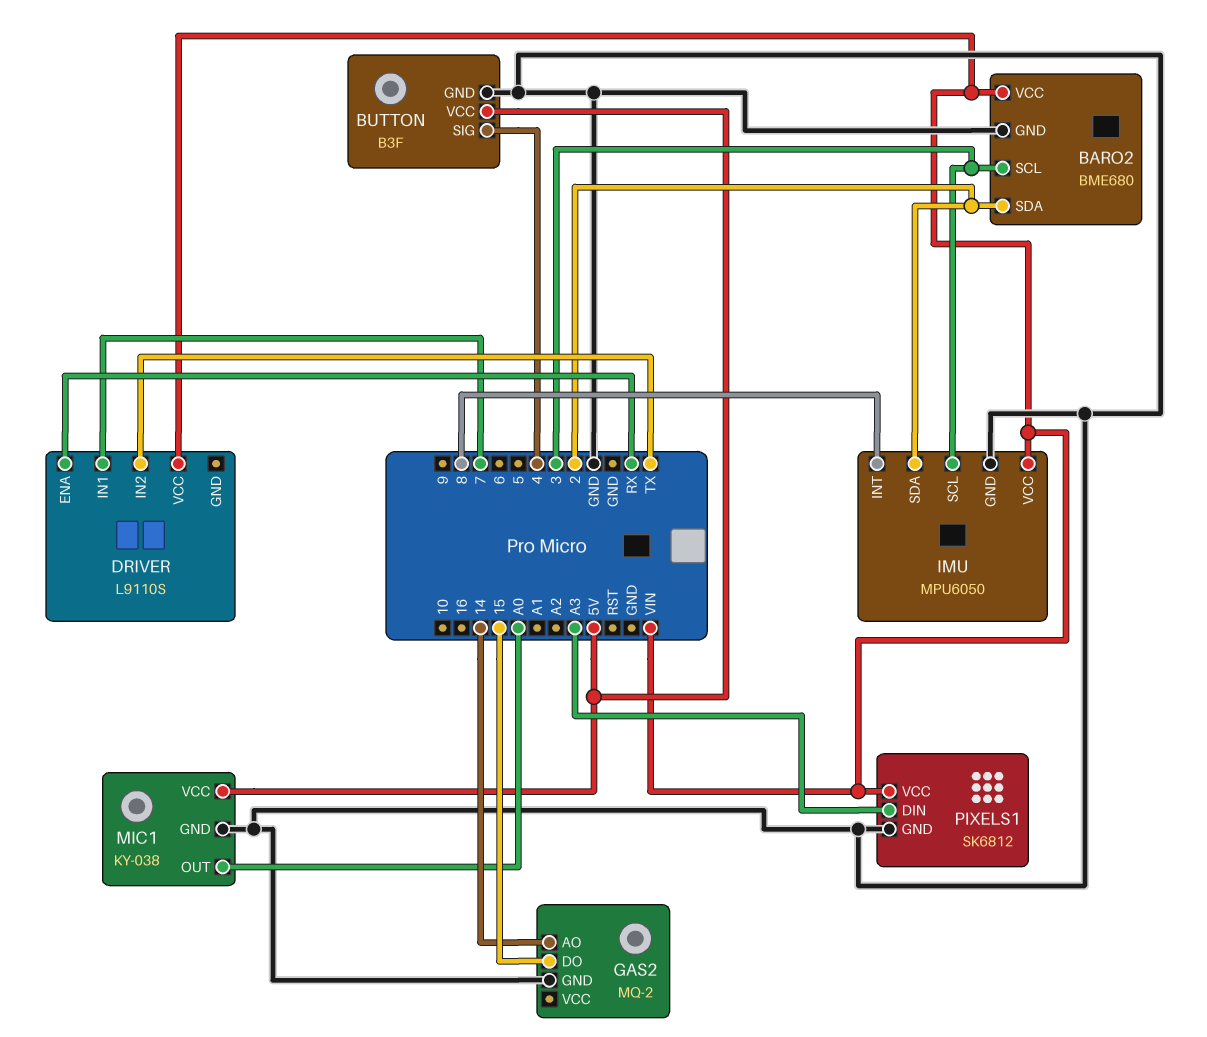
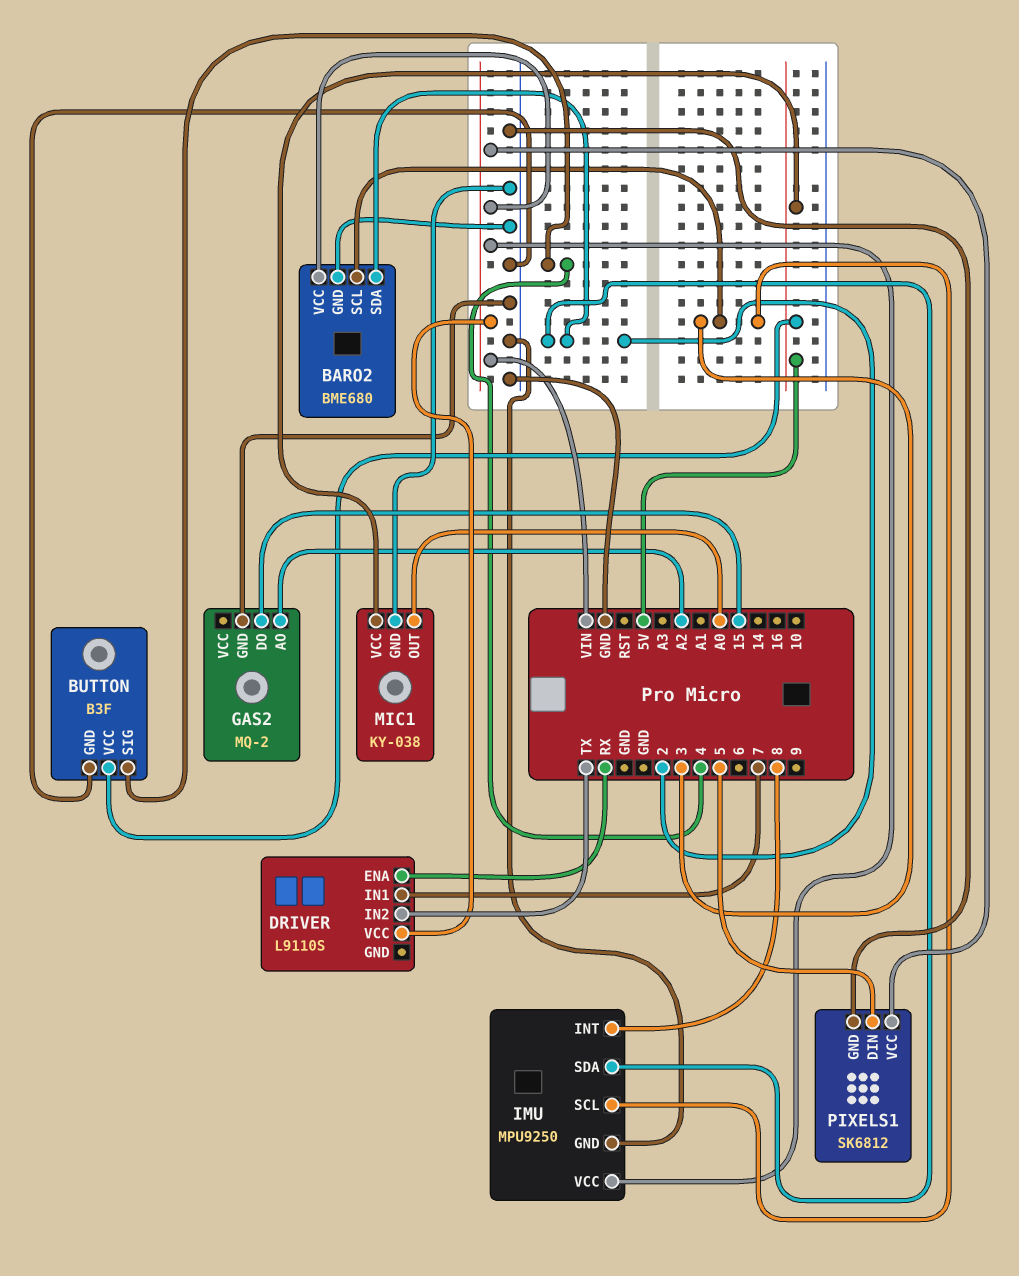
GAS2 pin AO: 14 -> A2
IMU: MPU6050 -> MPU9250
PIXELS1 pin DIN: A3 -> 5

